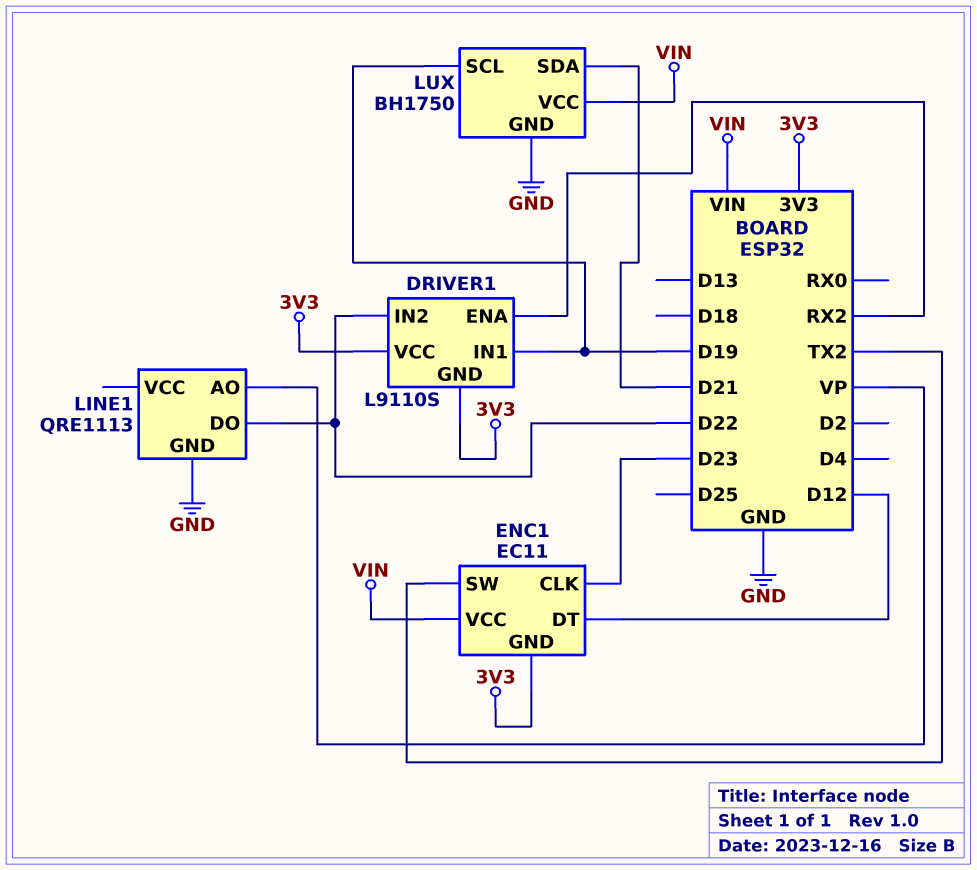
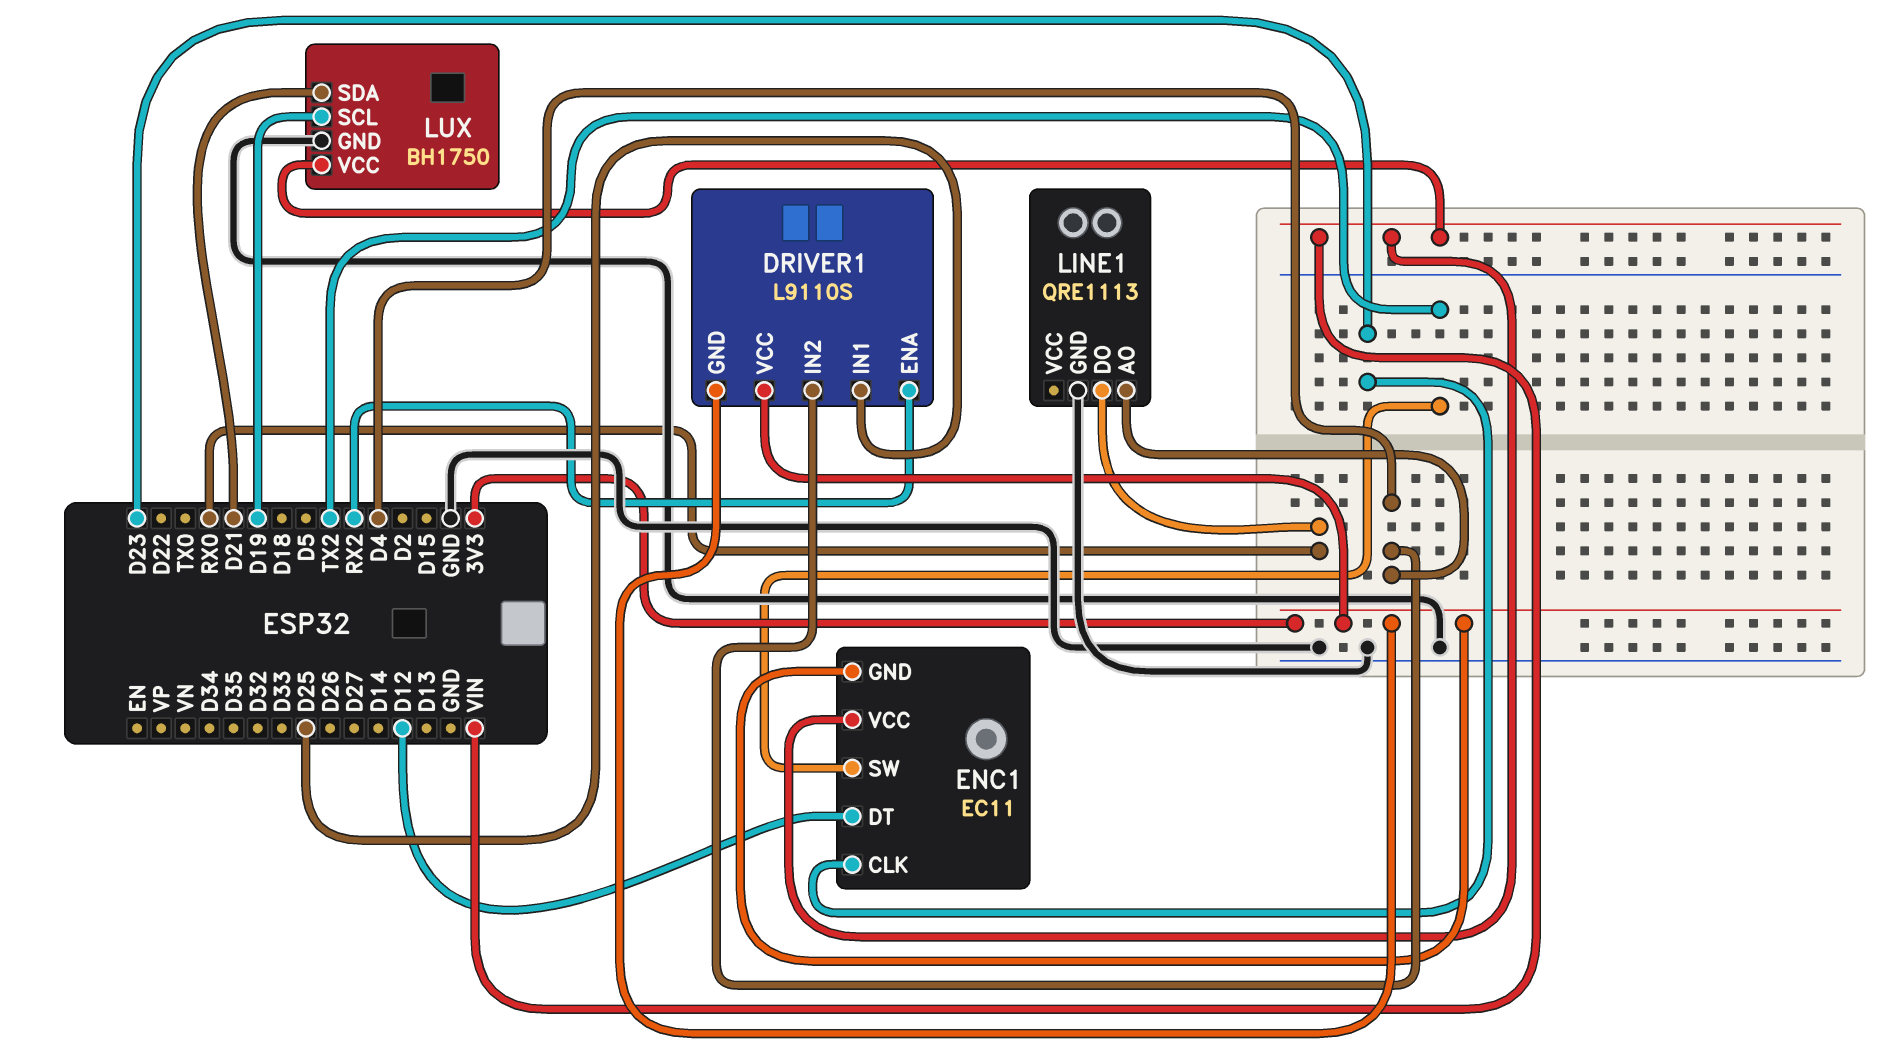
DRIVER1 pin IN1: D19 -> D25
DRIVER1 pin IN2: D22 -> D4
LINE1 pin AO: VP -> D4
LINE1 pin DO: D22 -> RX0

